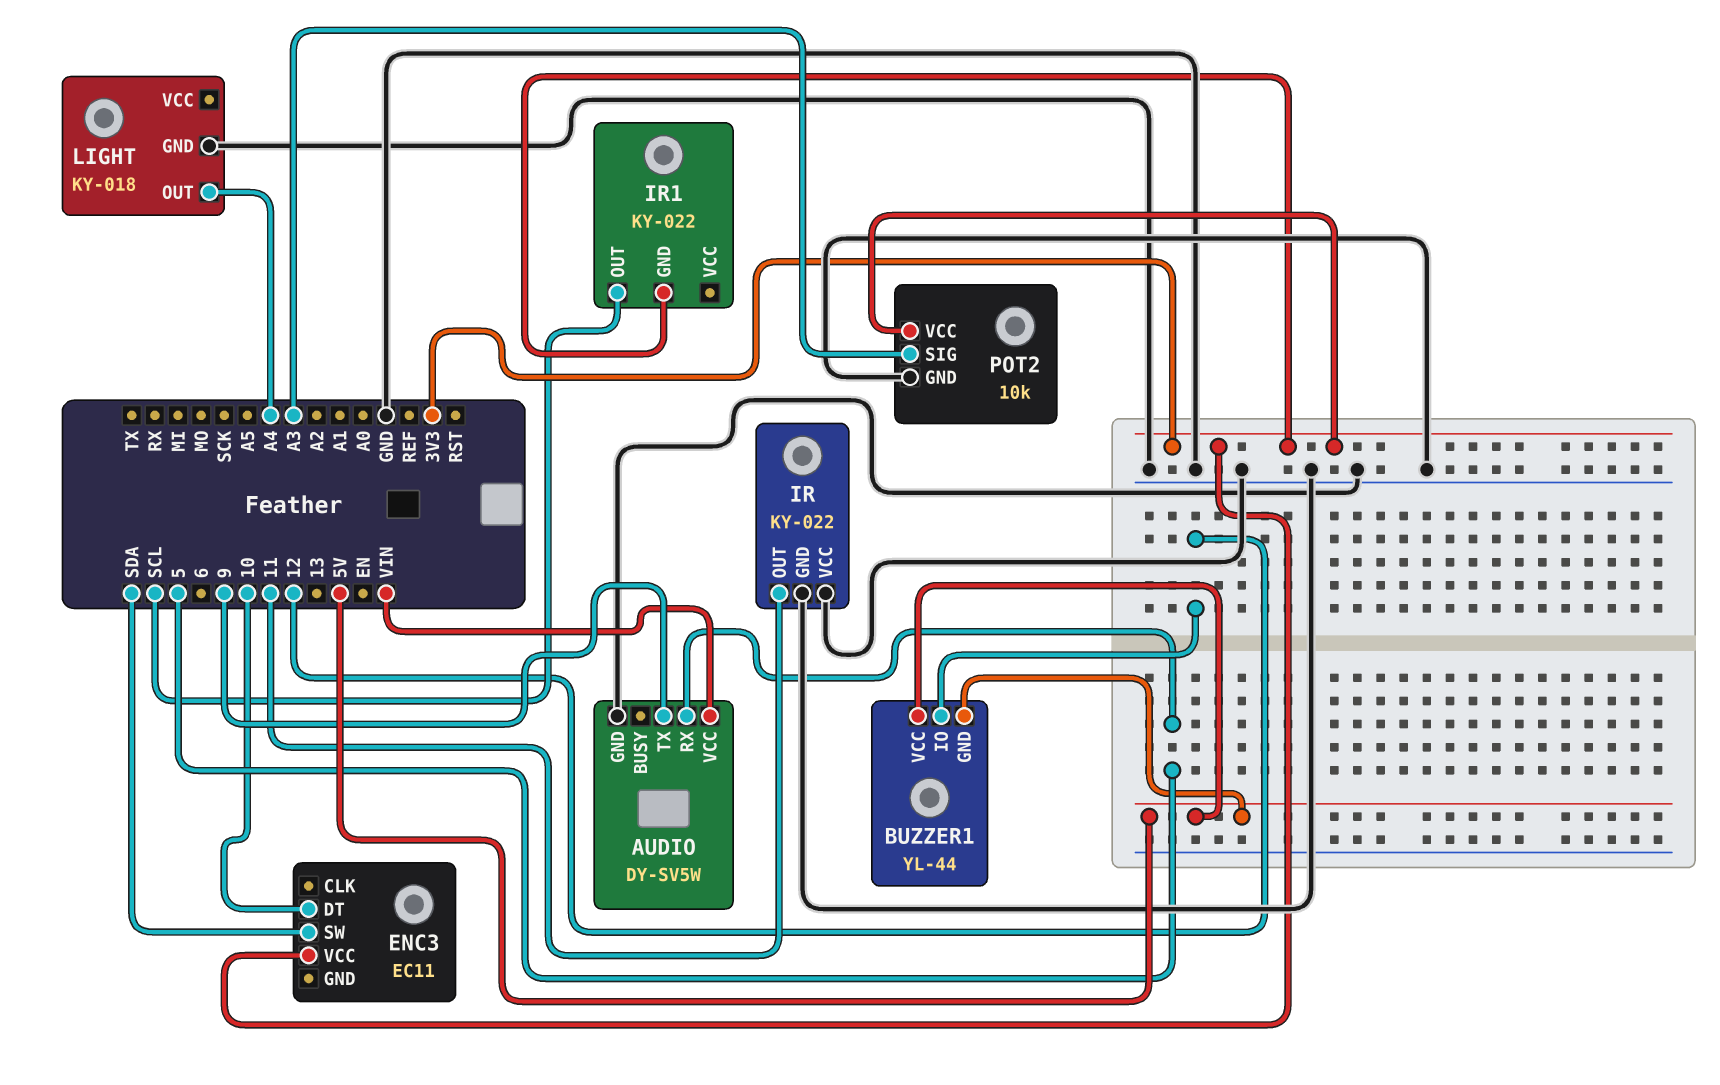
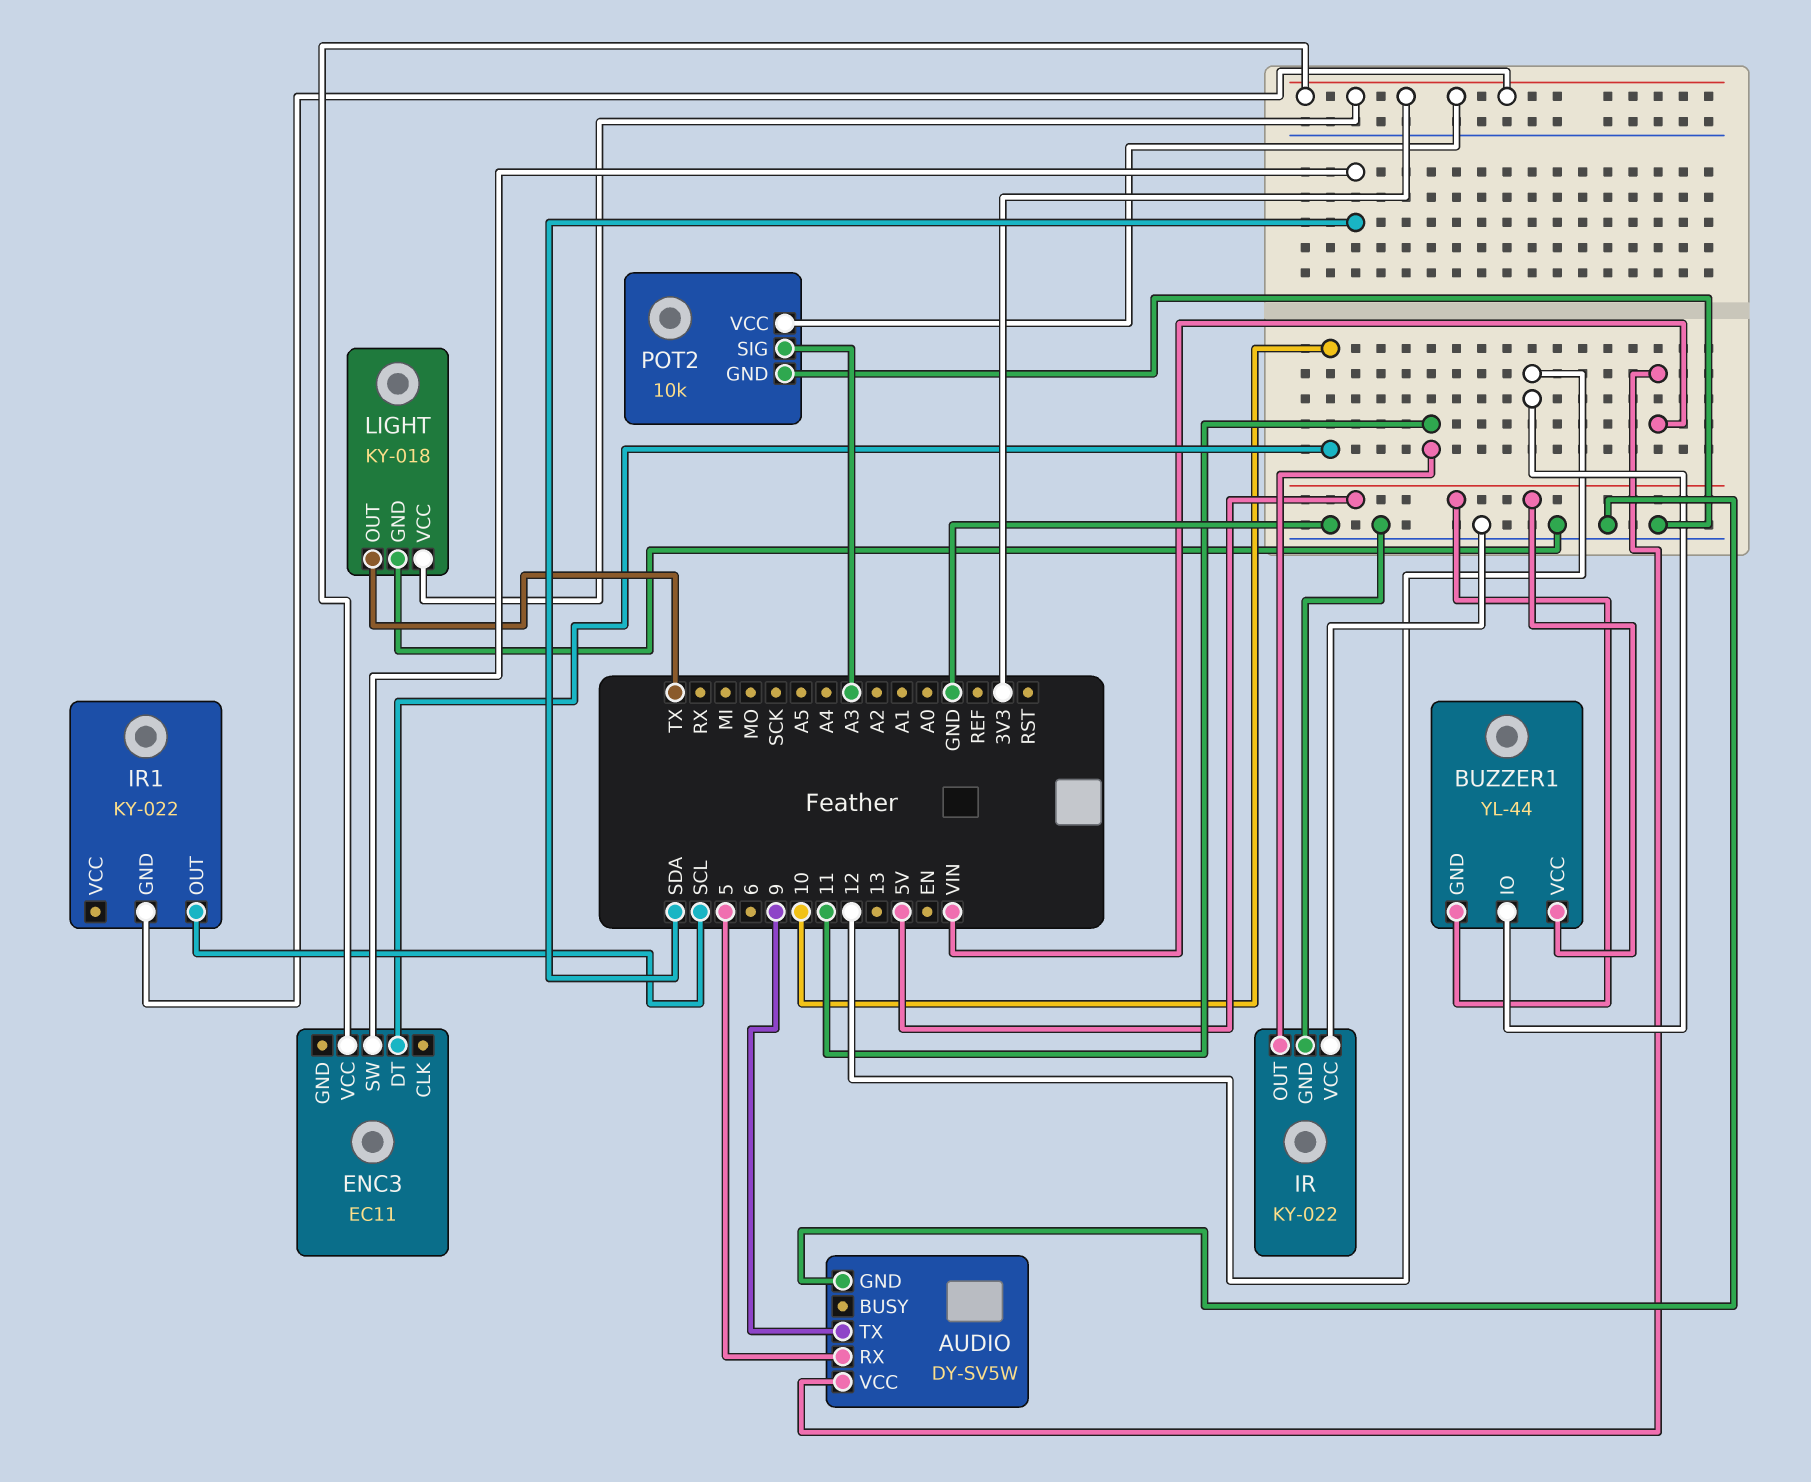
LIGHT pin OUT: A4 -> TX
LIGHT pin VCC: none -> 3V3

